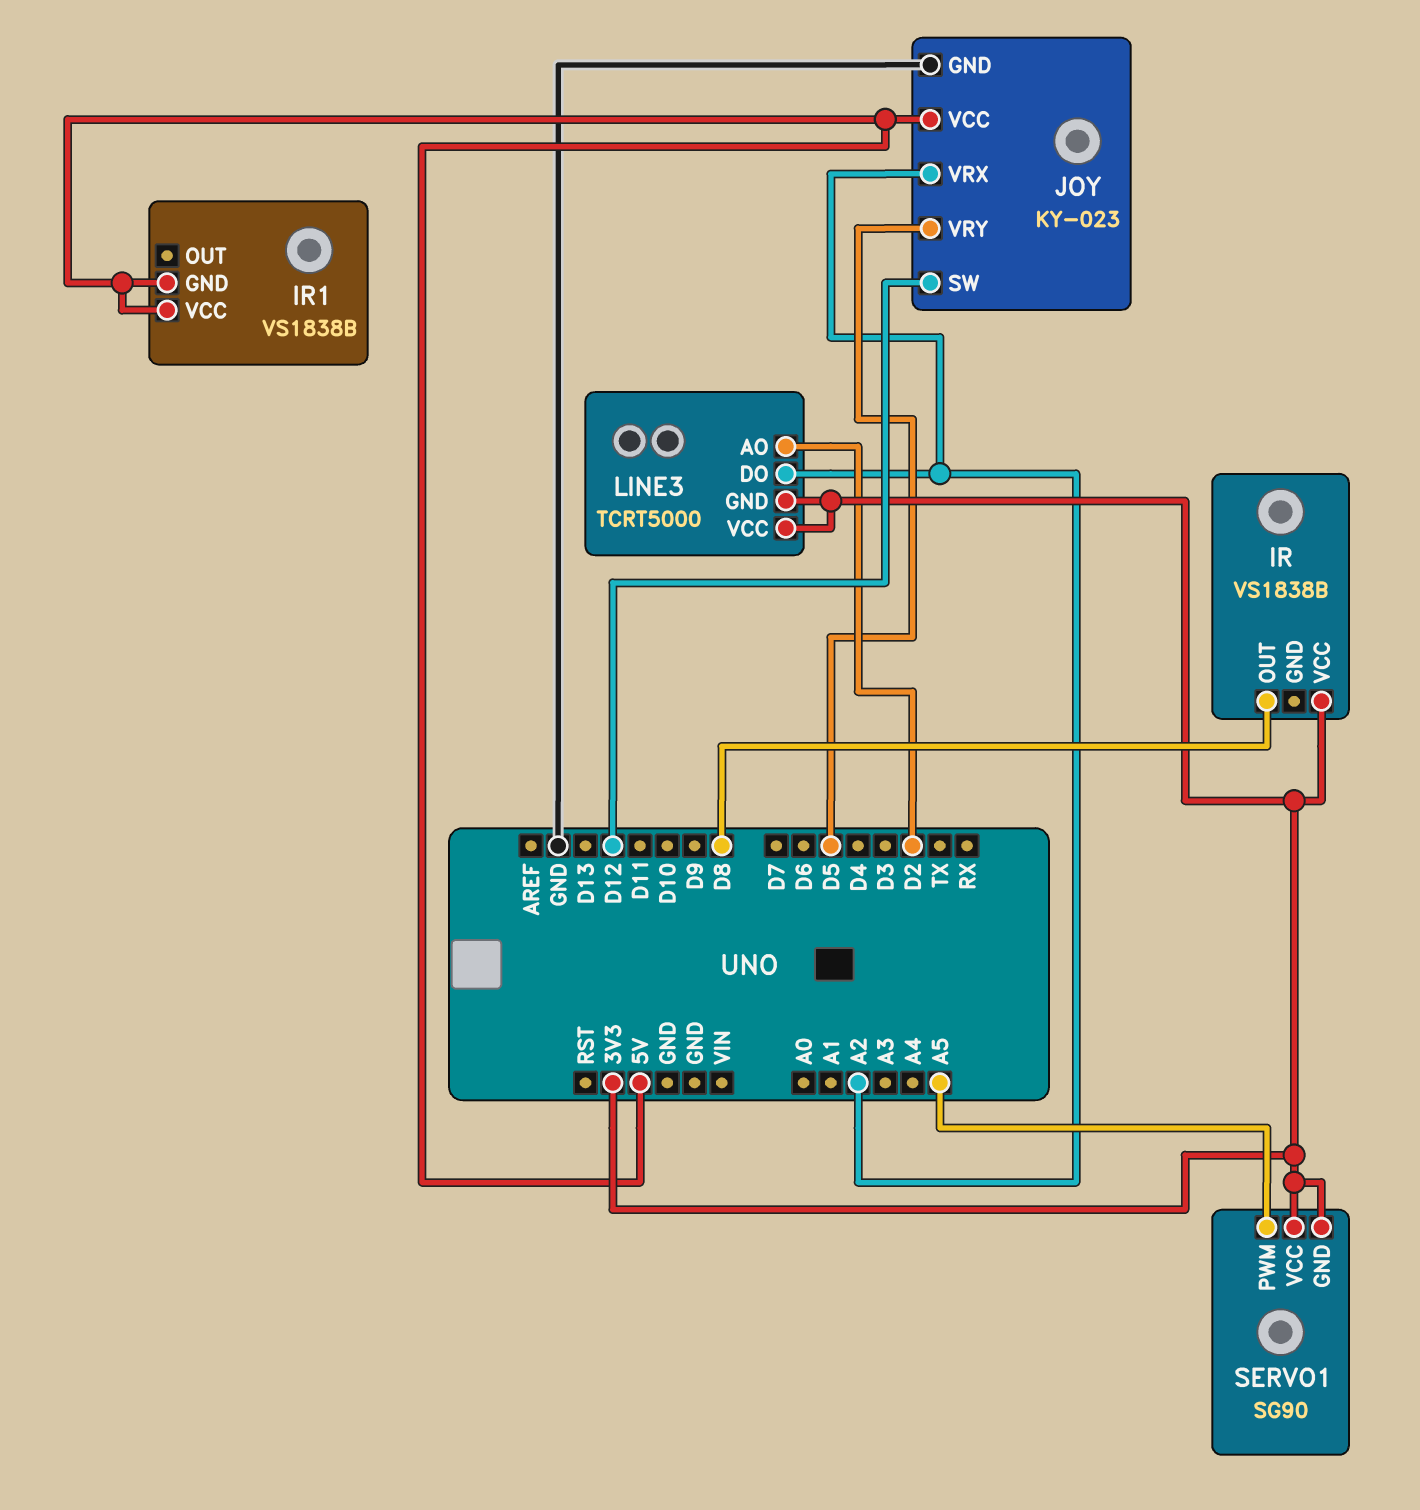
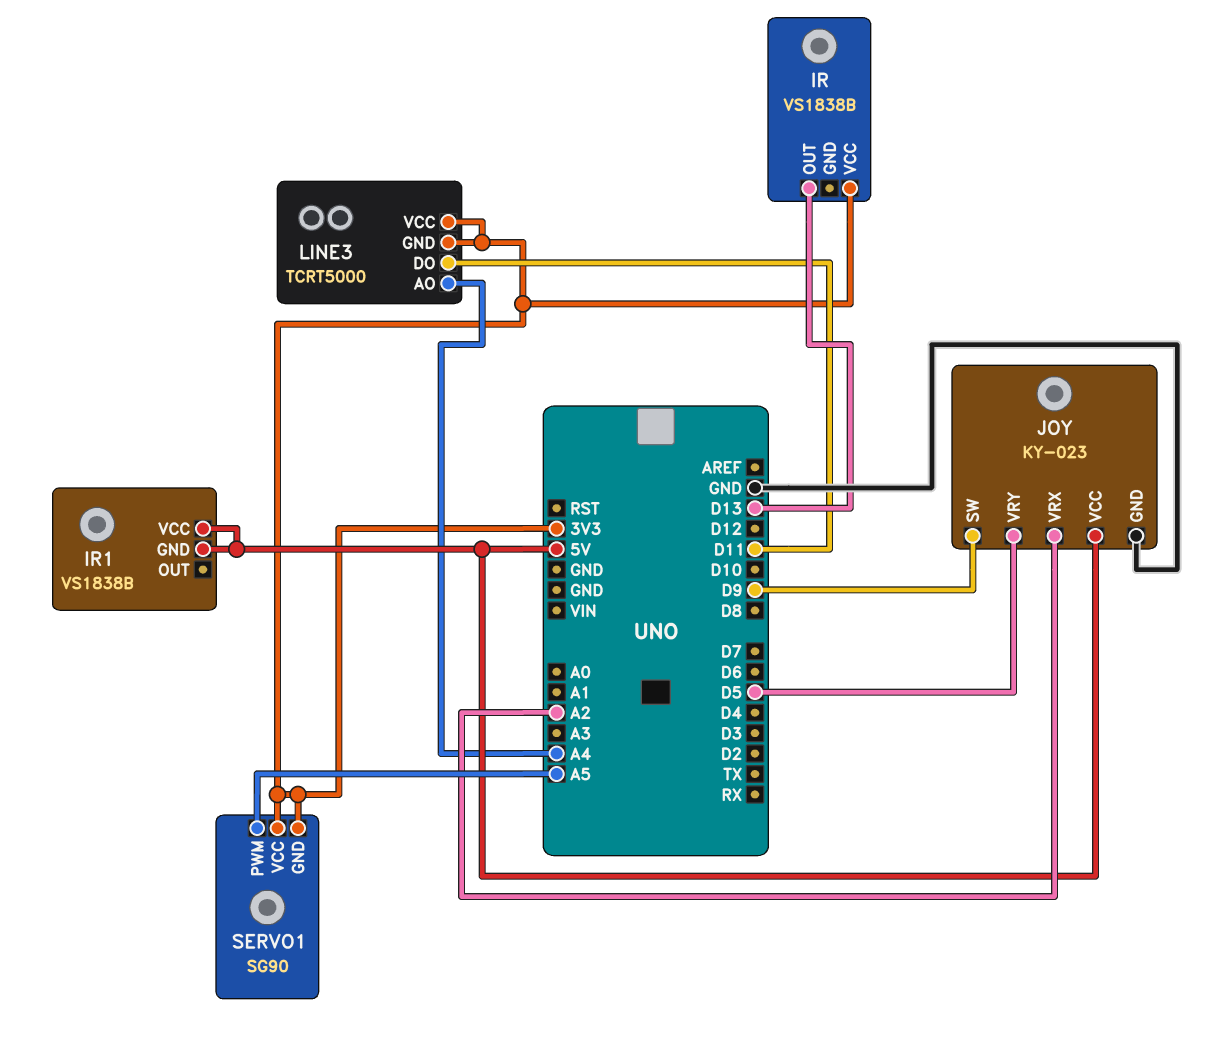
IR pin OUT: D8 -> D13
JOY pin SW: D12 -> D9
LINE3 pin AO: D2 -> A4
LINE3 pin DO: A2 -> D11

